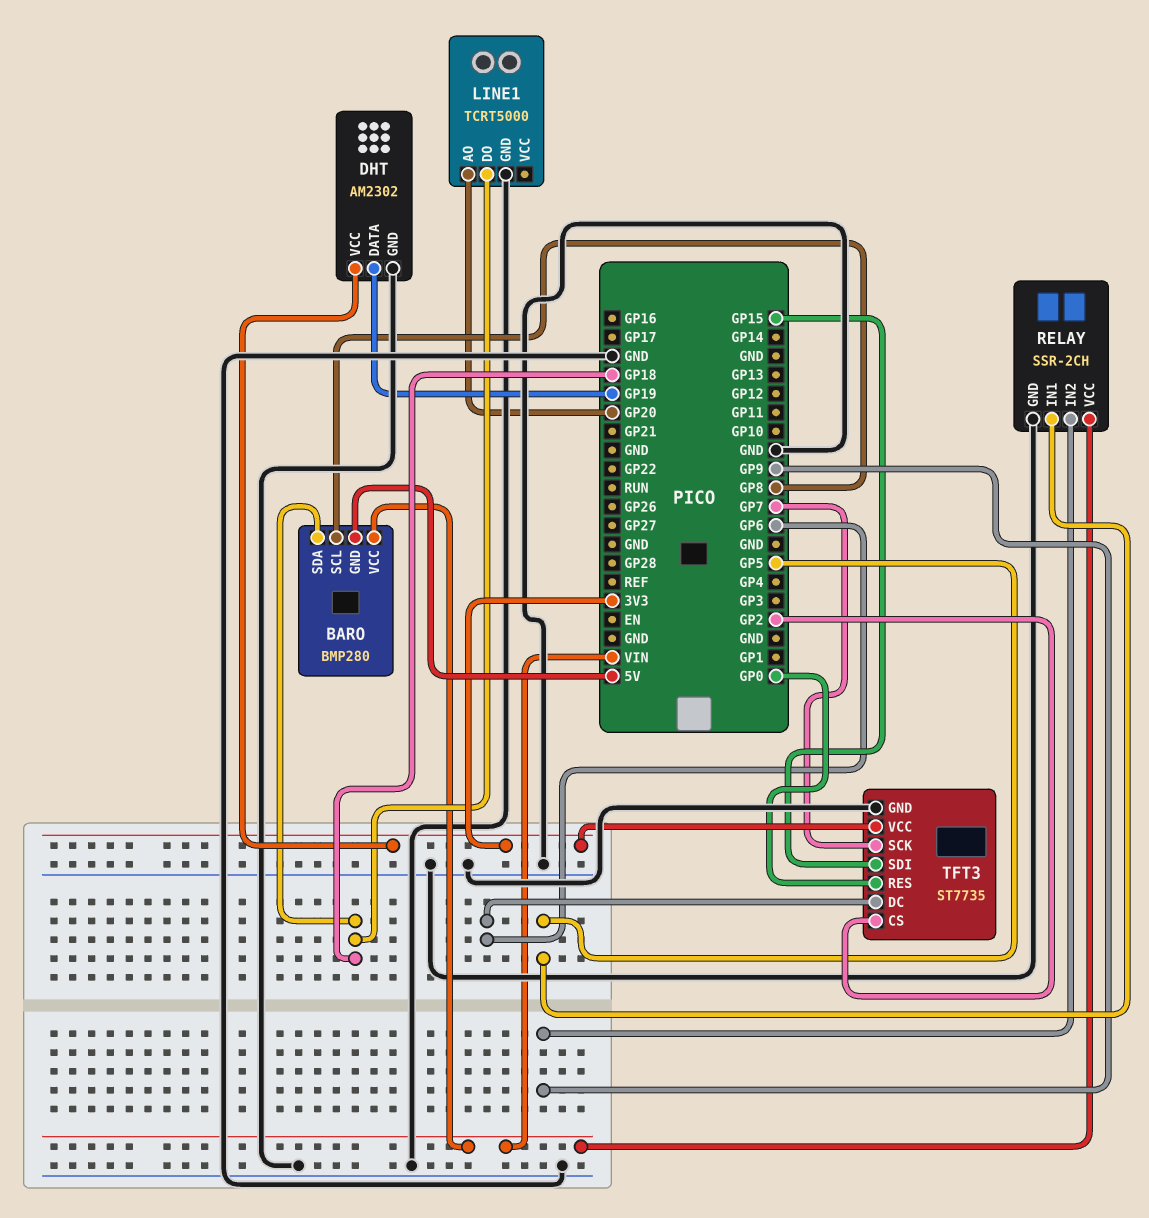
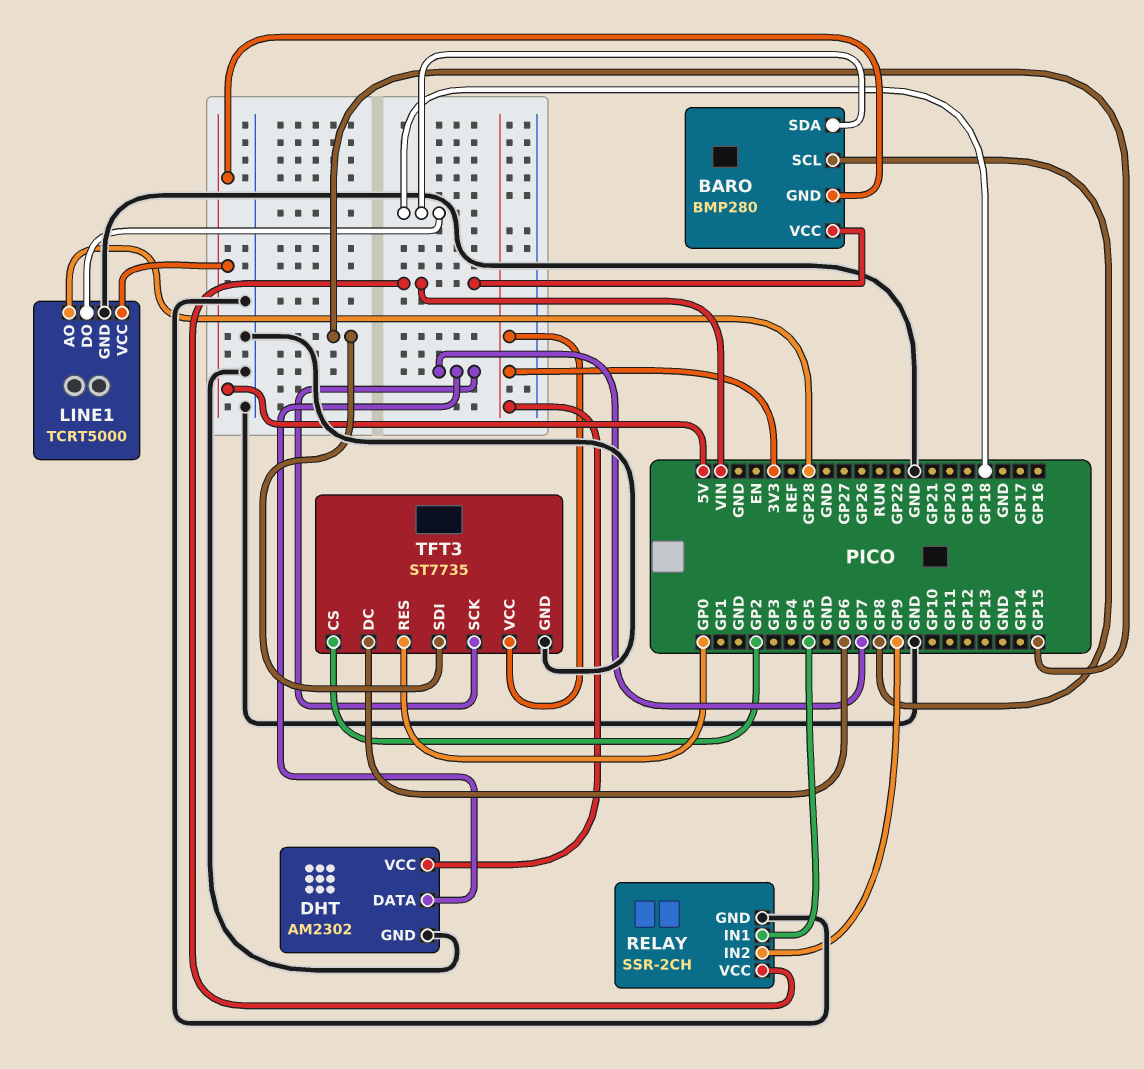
DHT pin DATA: GP19 -> GP7
LINE1 pin AO: GP20 -> GP28
LINE1 pin VCC: none -> 5V

